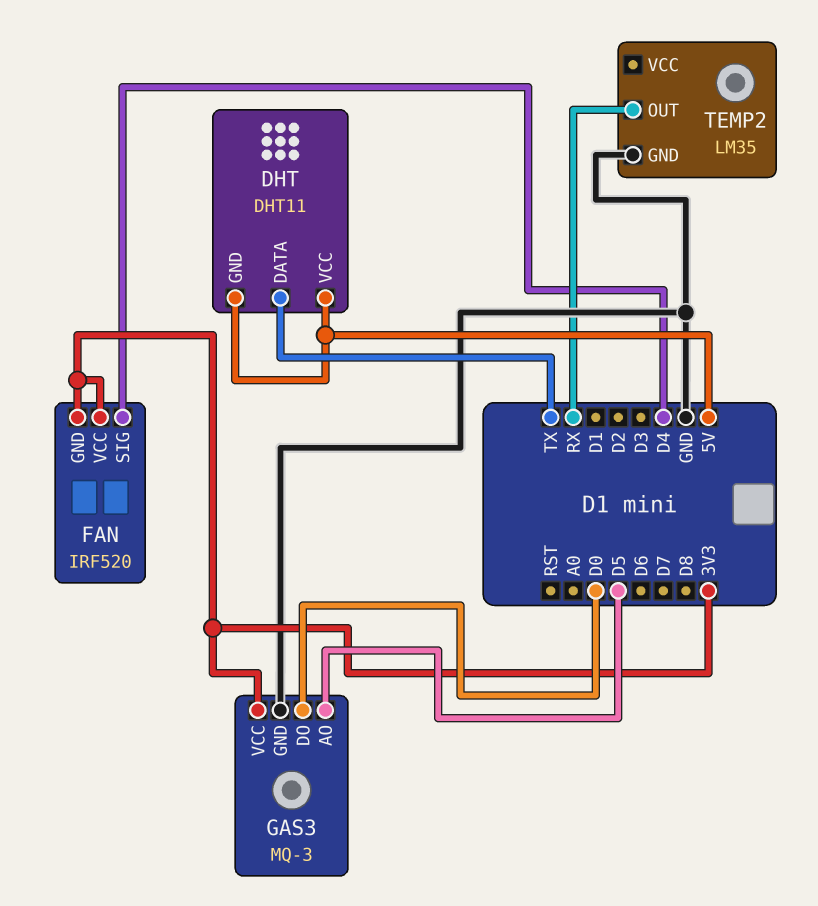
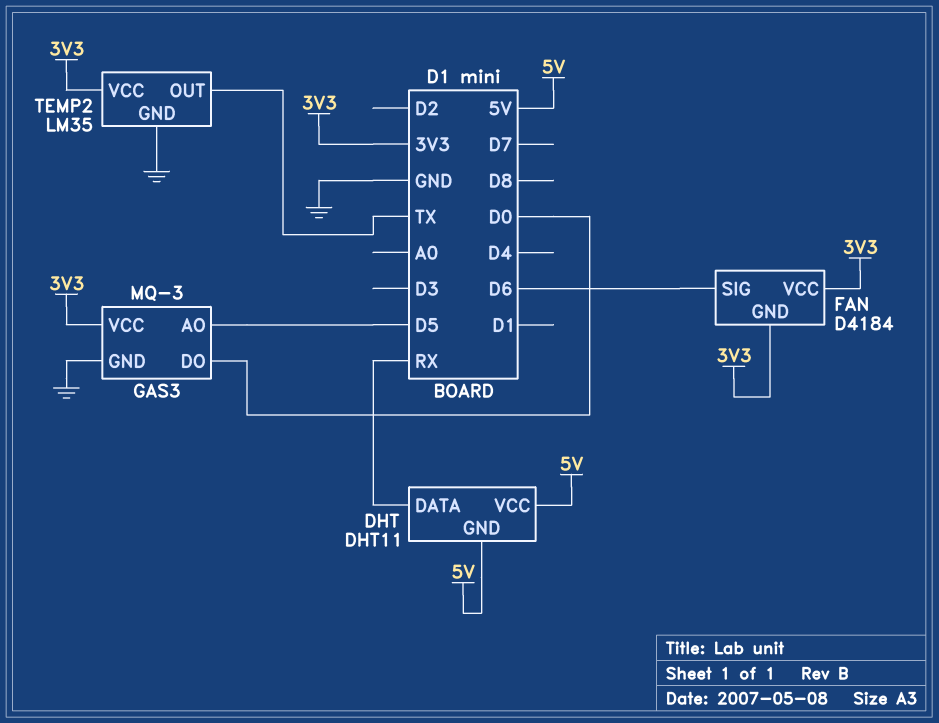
DHT pin DATA: TX -> RX
FAN: IRF520 -> D4184
FAN pin SIG: D4 -> D6
TEMP2 pin OUT: RX -> TX
TEMP2 pin VCC: none -> 3V3

